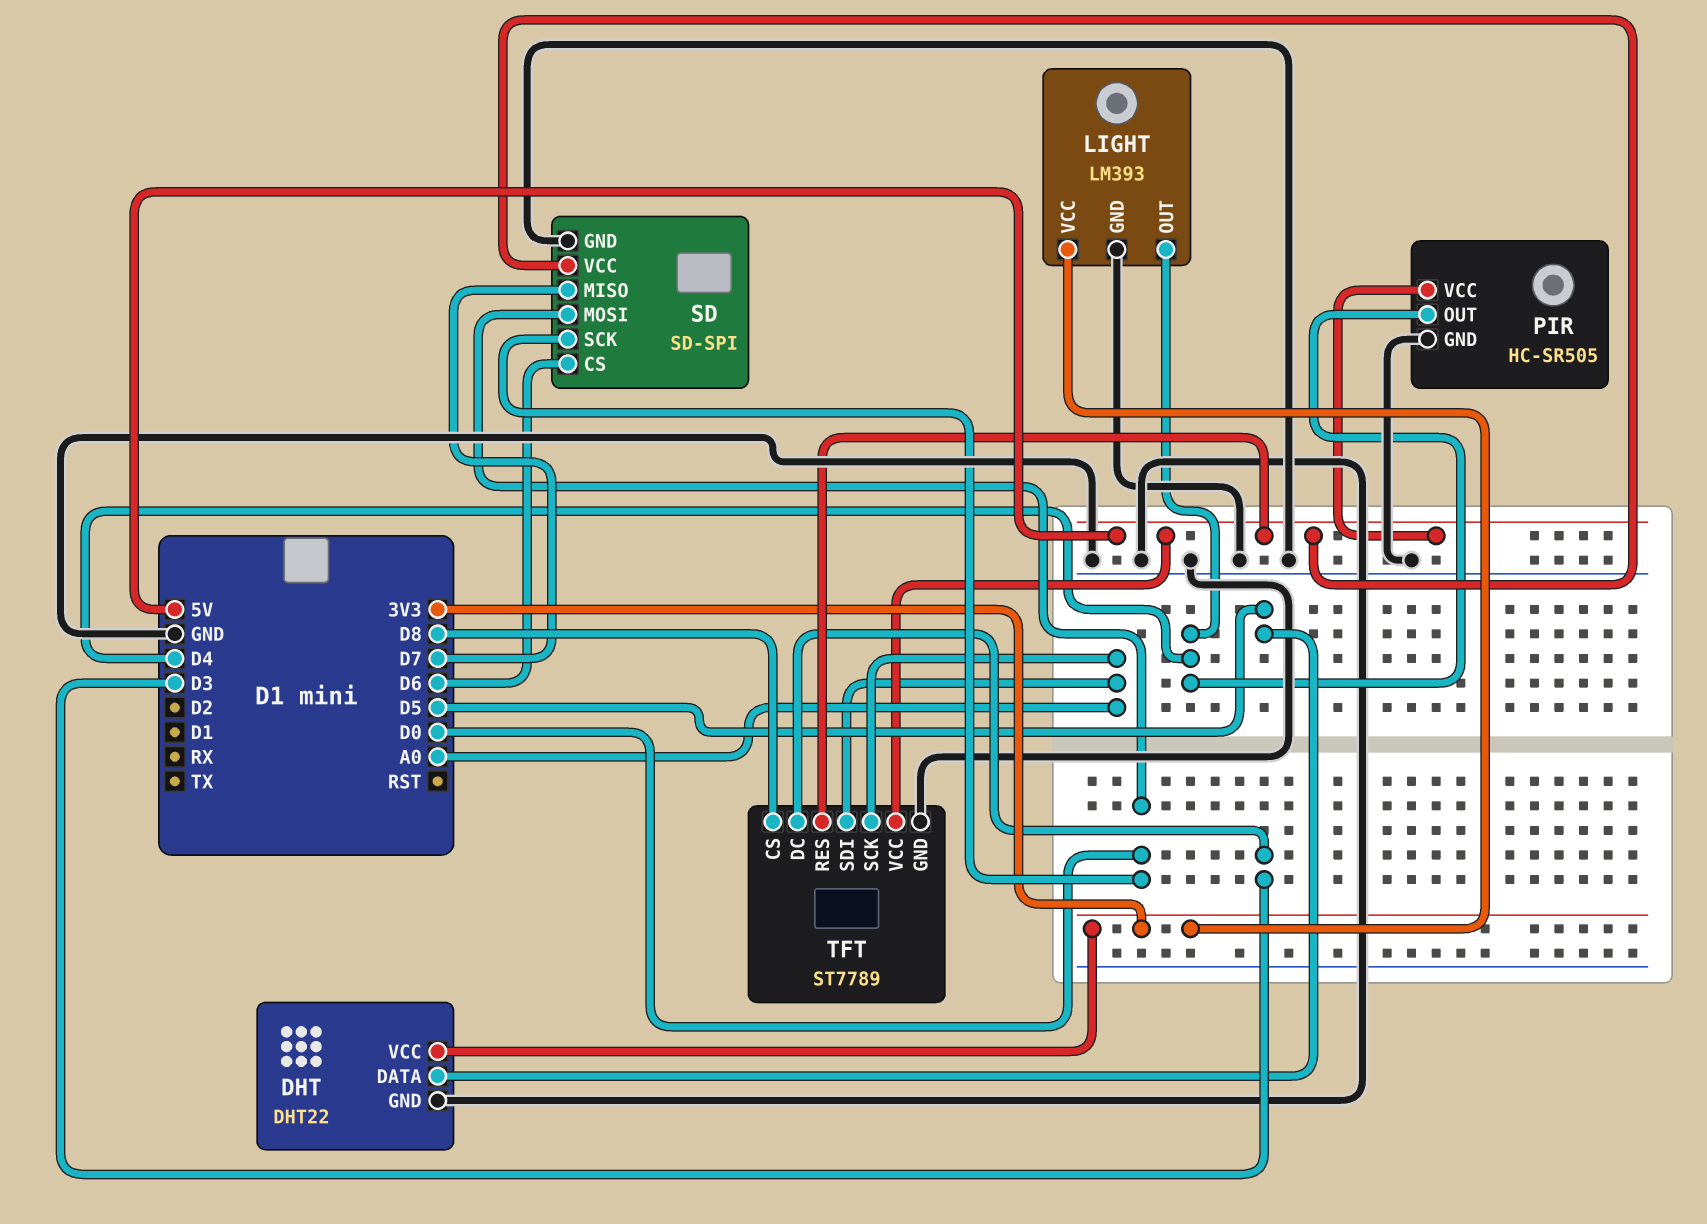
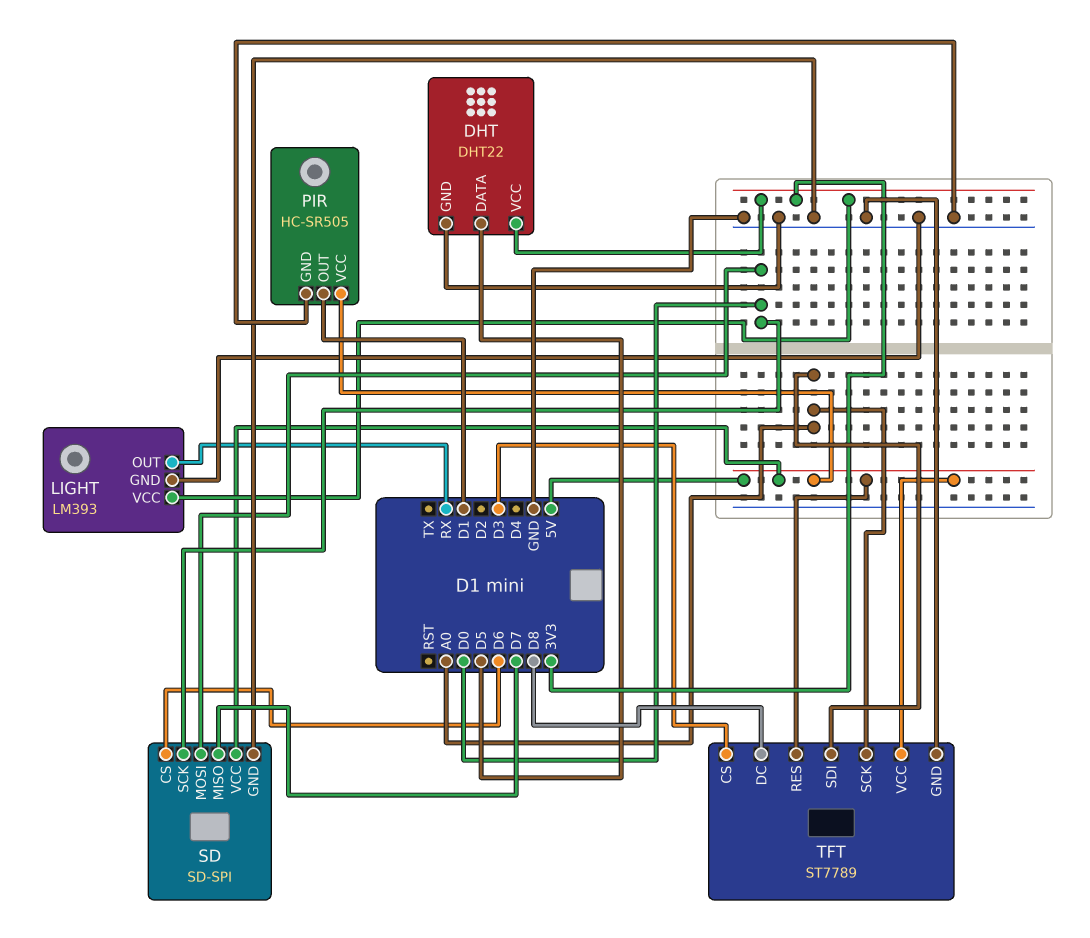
LIGHT pin OUT: D4 -> RX
PIR pin OUT: D4 -> D1
TFT pin CS: D8 -> D3
TFT pin DC: D3 -> D8

